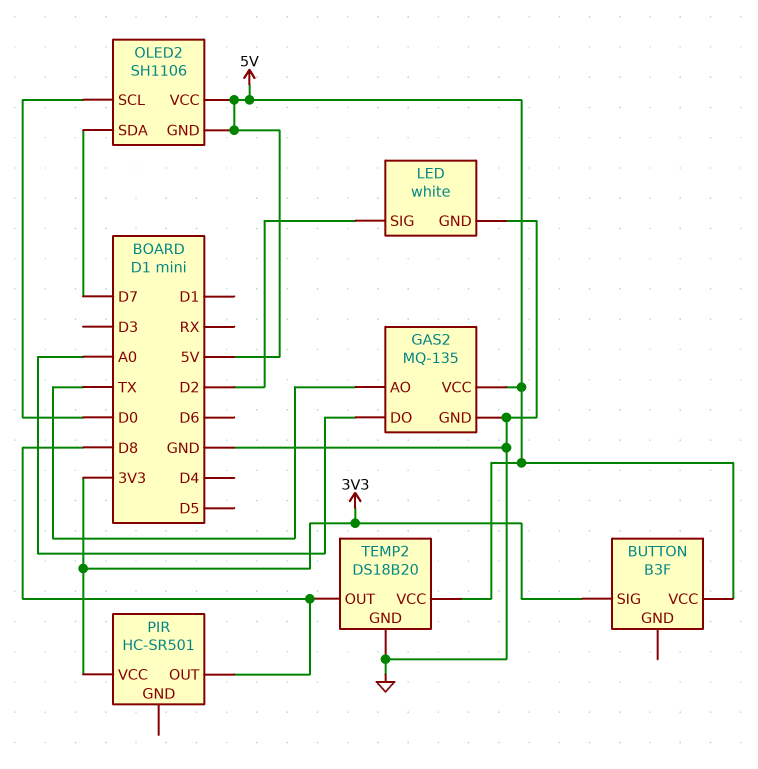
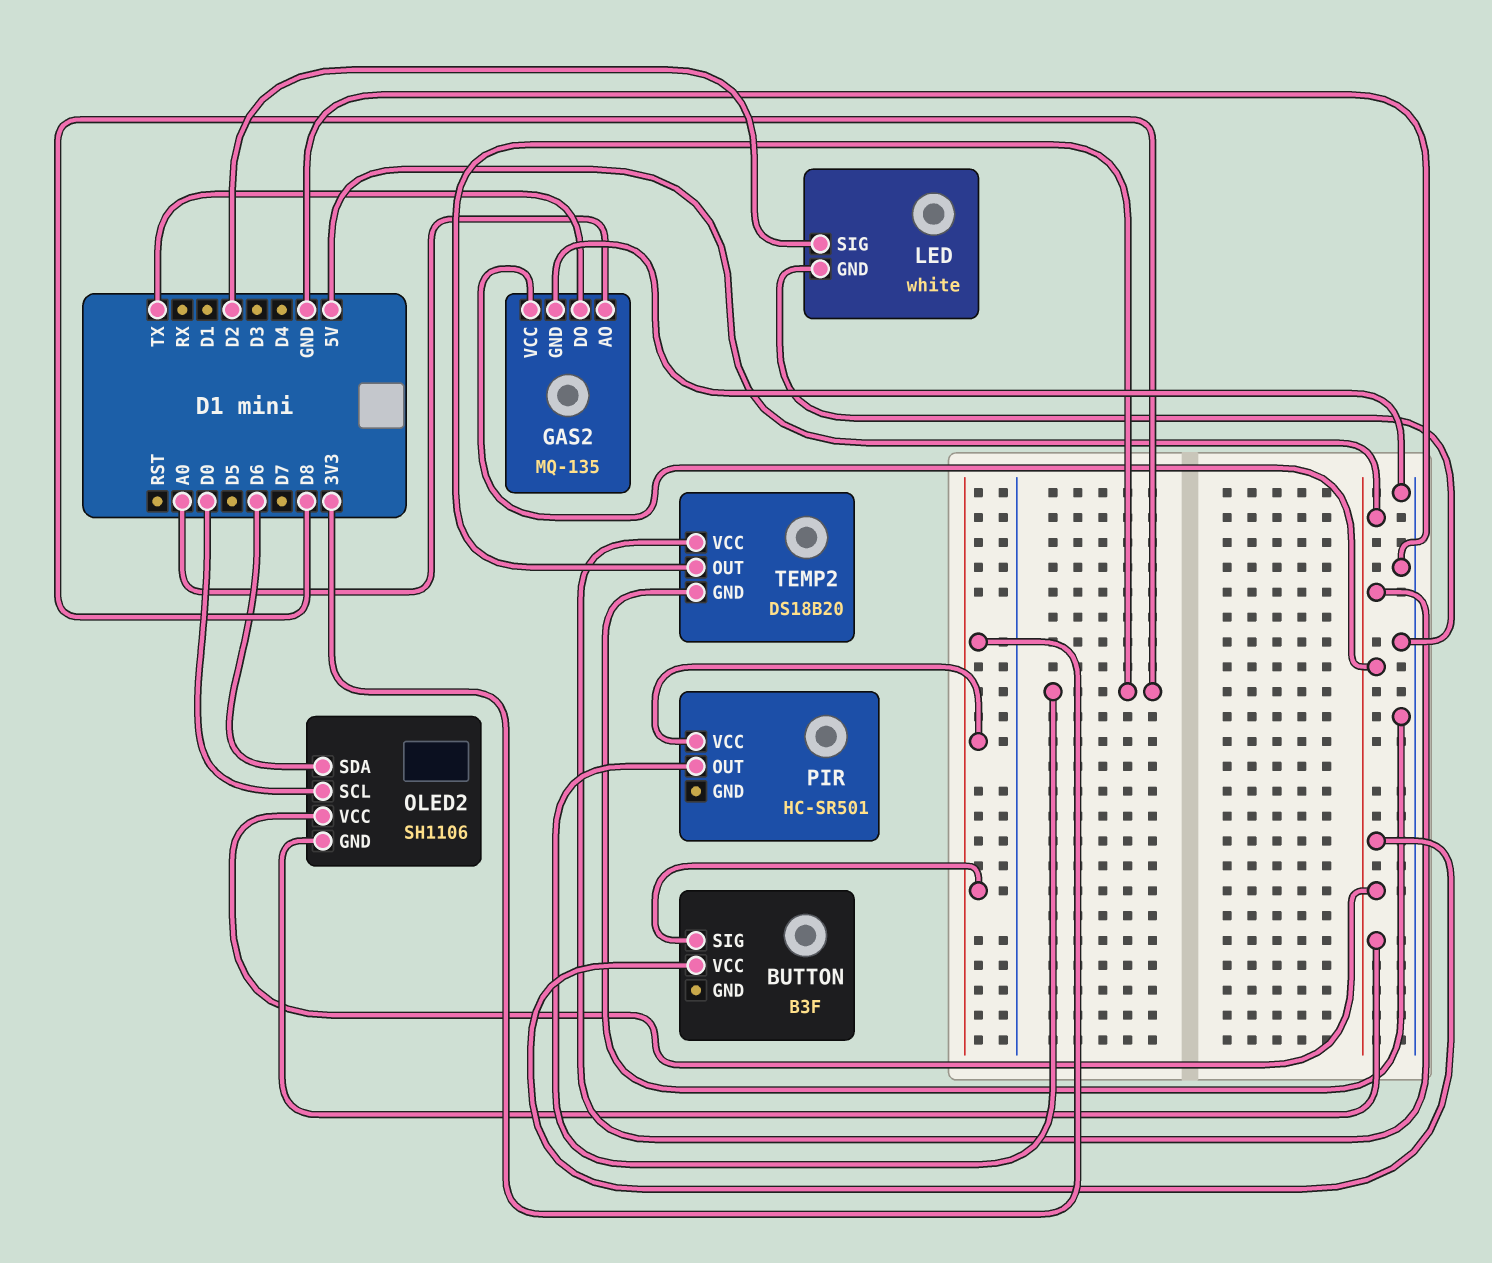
GAS2 pin AO: TX -> A0
GAS2 pin DO: A0 -> TX
OLED2 pin SDA: D7 -> D6

